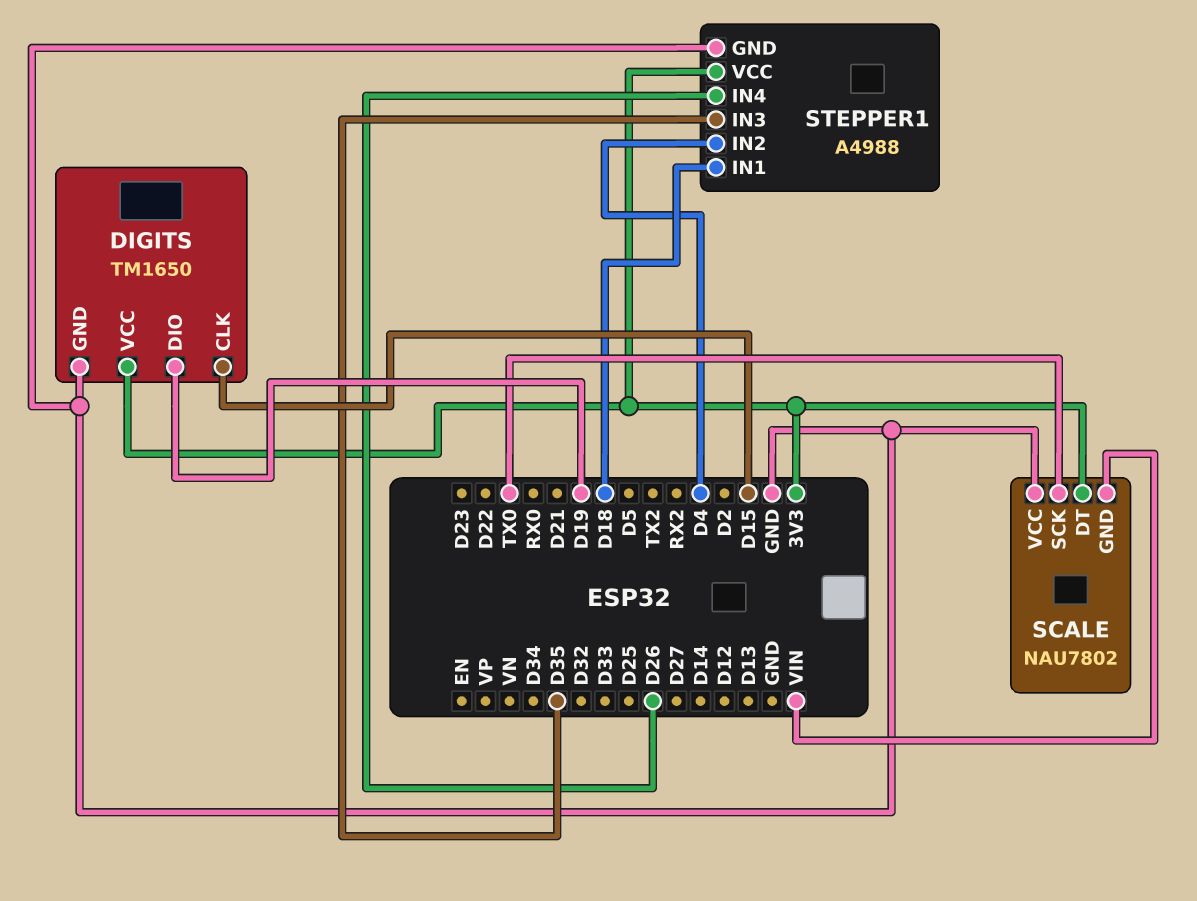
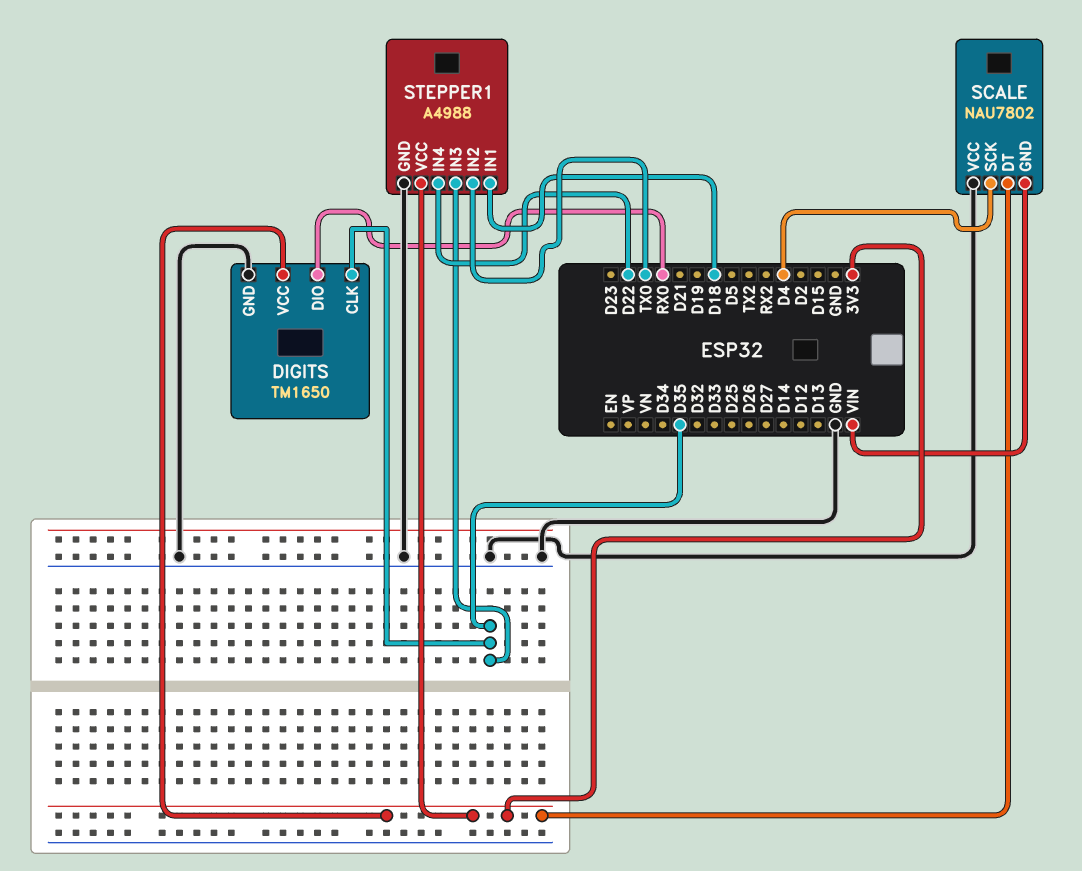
DIGITS pin CLK: D15 -> D35
DIGITS pin DIO: D19 -> RX0
SCALE pin SCK: TX0 -> D4
STEPPER1 pin IN2: D4 -> TX0
STEPPER1 pin IN4: D26 -> D22

